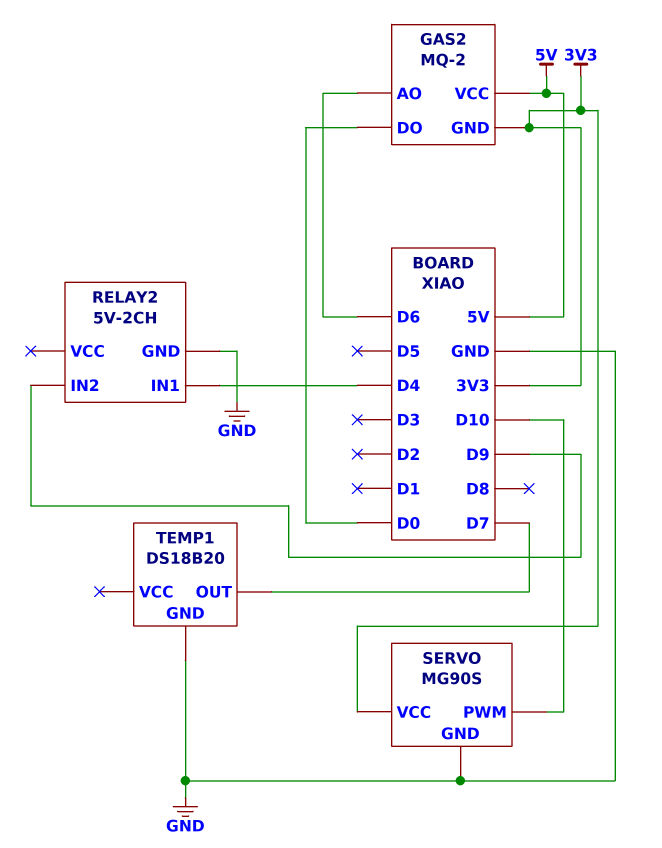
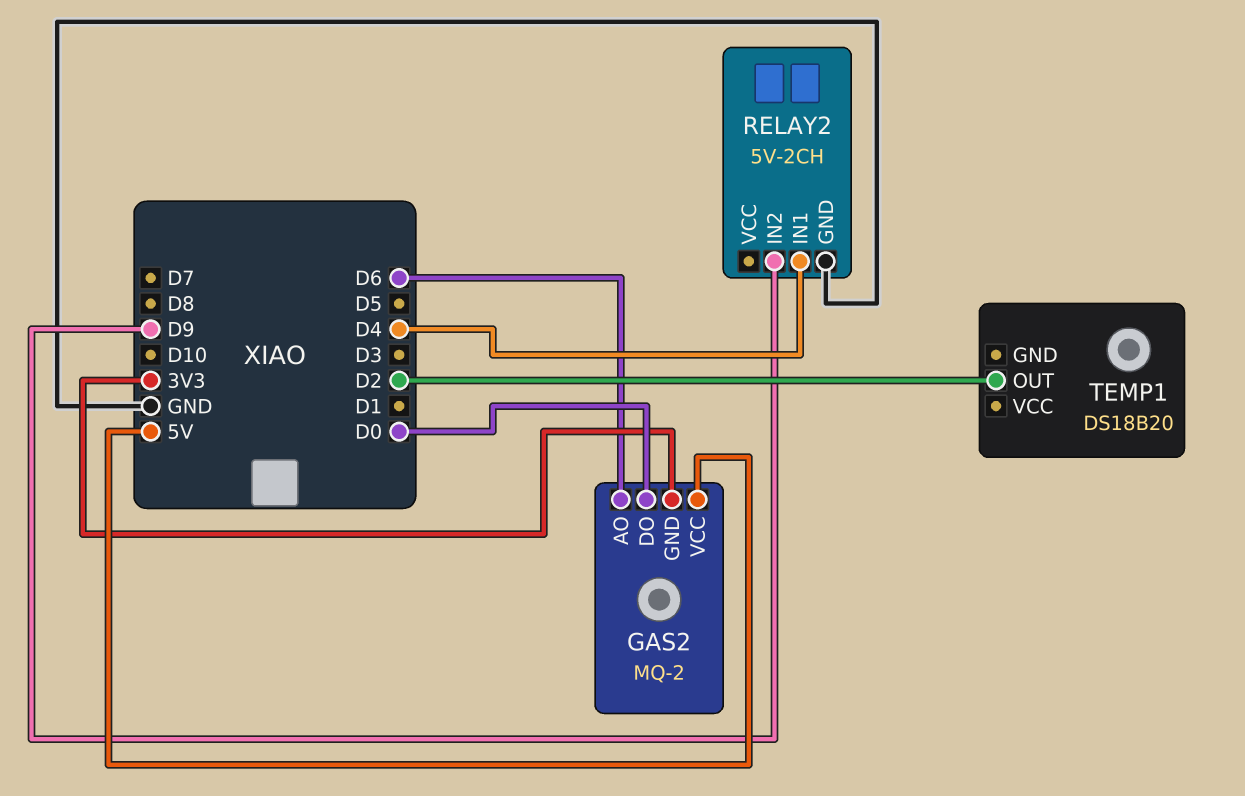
SERVO: MG90S -> none
SERVO pin GND: GND -> none
SERVO pin PWM: D10 -> none
SERVO pin VCC: 3V3 -> none
TEMP1 pin GND: GND -> none
TEMP1 pin OUT: D7 -> D2

